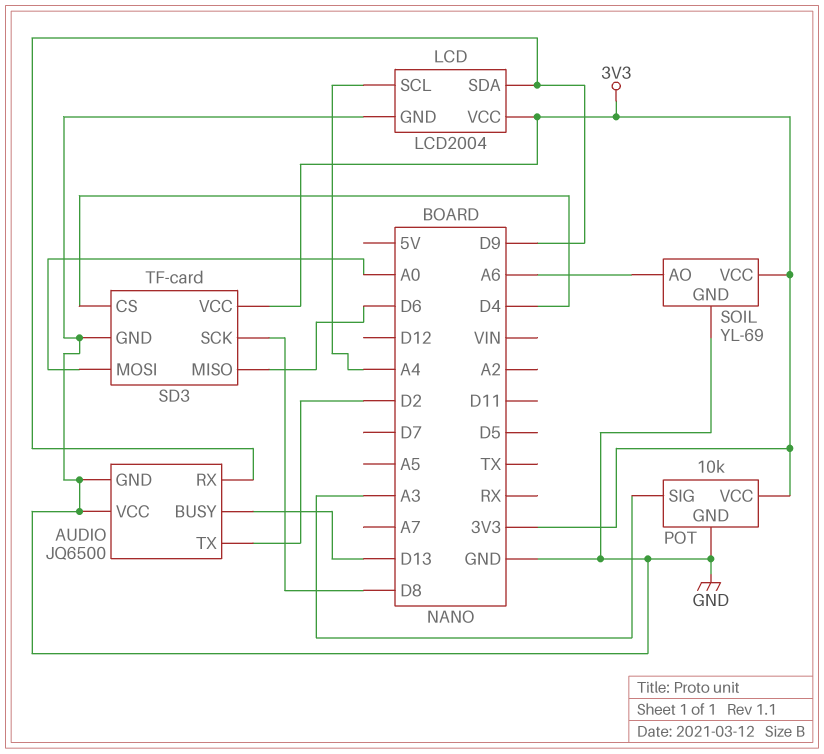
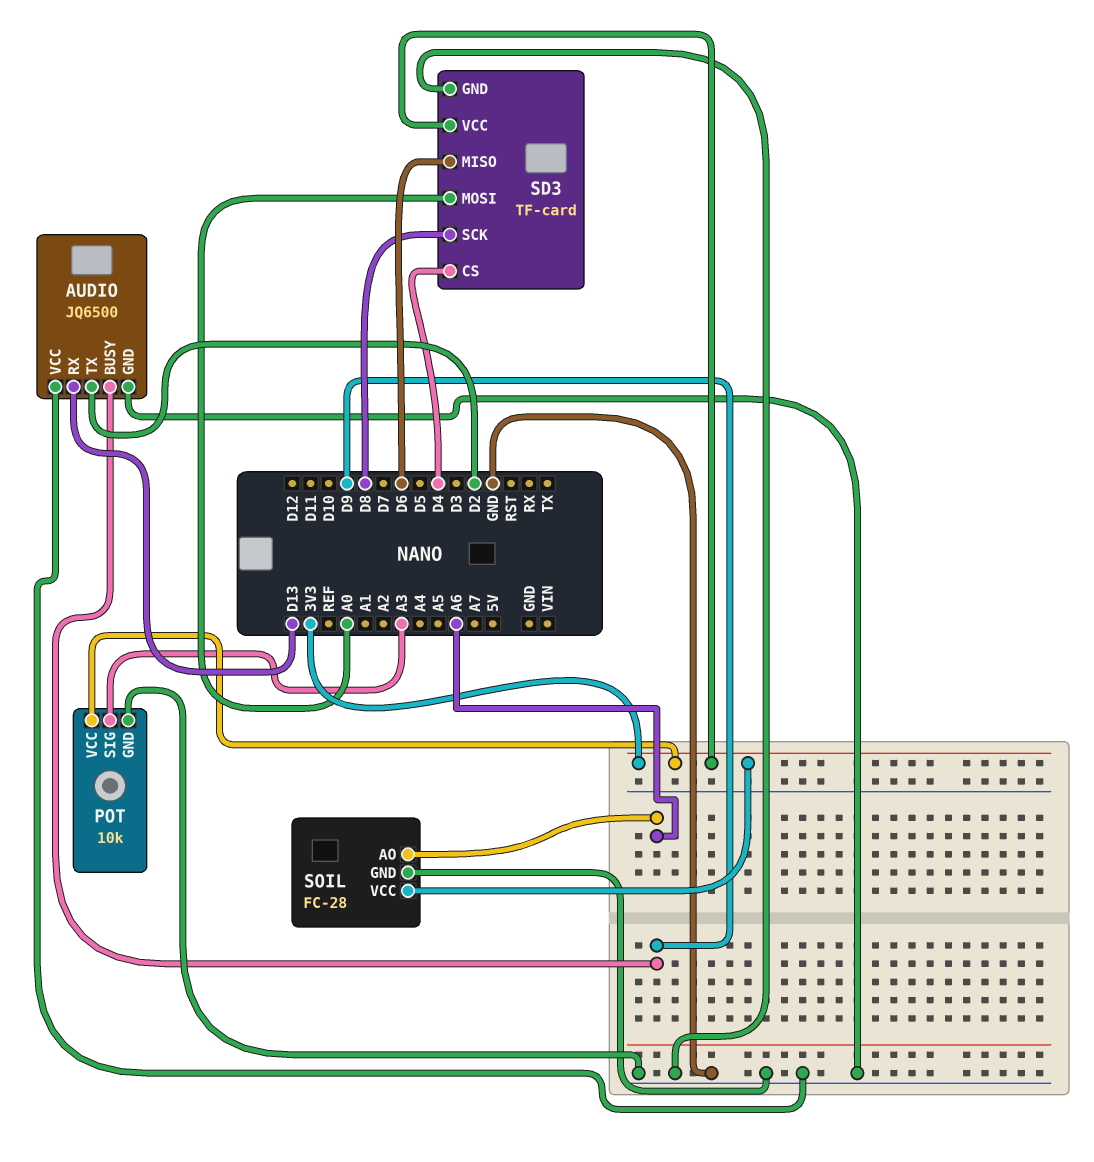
AUDIO pin BUSY: D13 -> D9
AUDIO pin RX: D9 -> D13
LCD: LCD2004 -> none
LCD pin GND: GND -> none
LCD pin SCL: A4 -> none
LCD pin SDA: D9 -> none
LCD pin VCC: 3V3 -> none
SOIL: YL-69 -> FC-28

